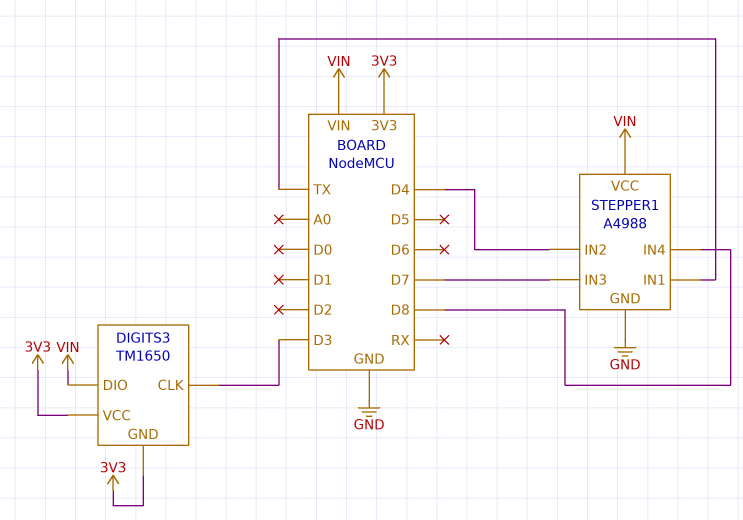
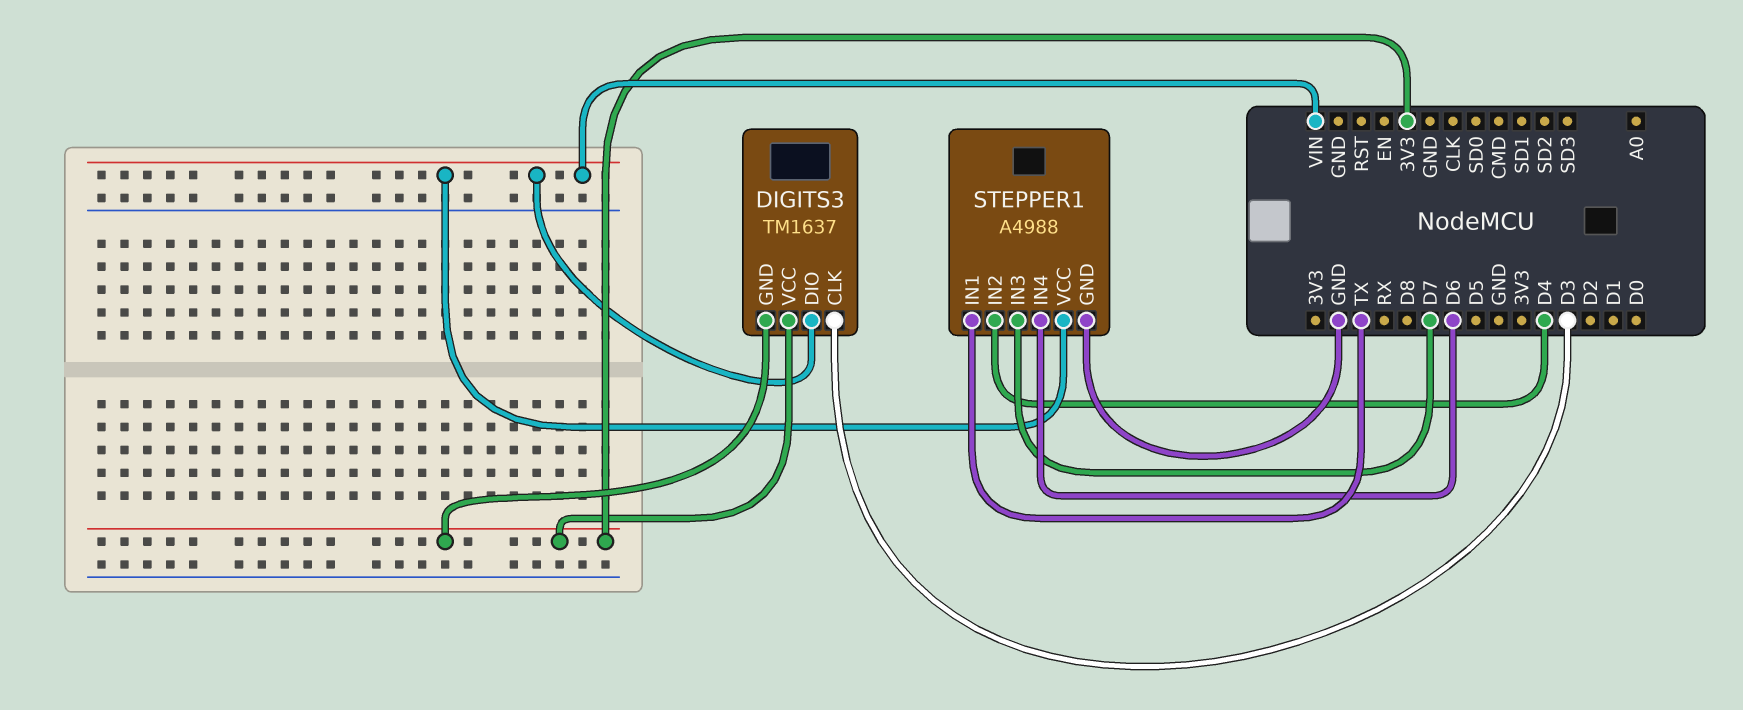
DIGITS3: TM1650 -> TM1637
STEPPER1 pin IN4: D8 -> D6

